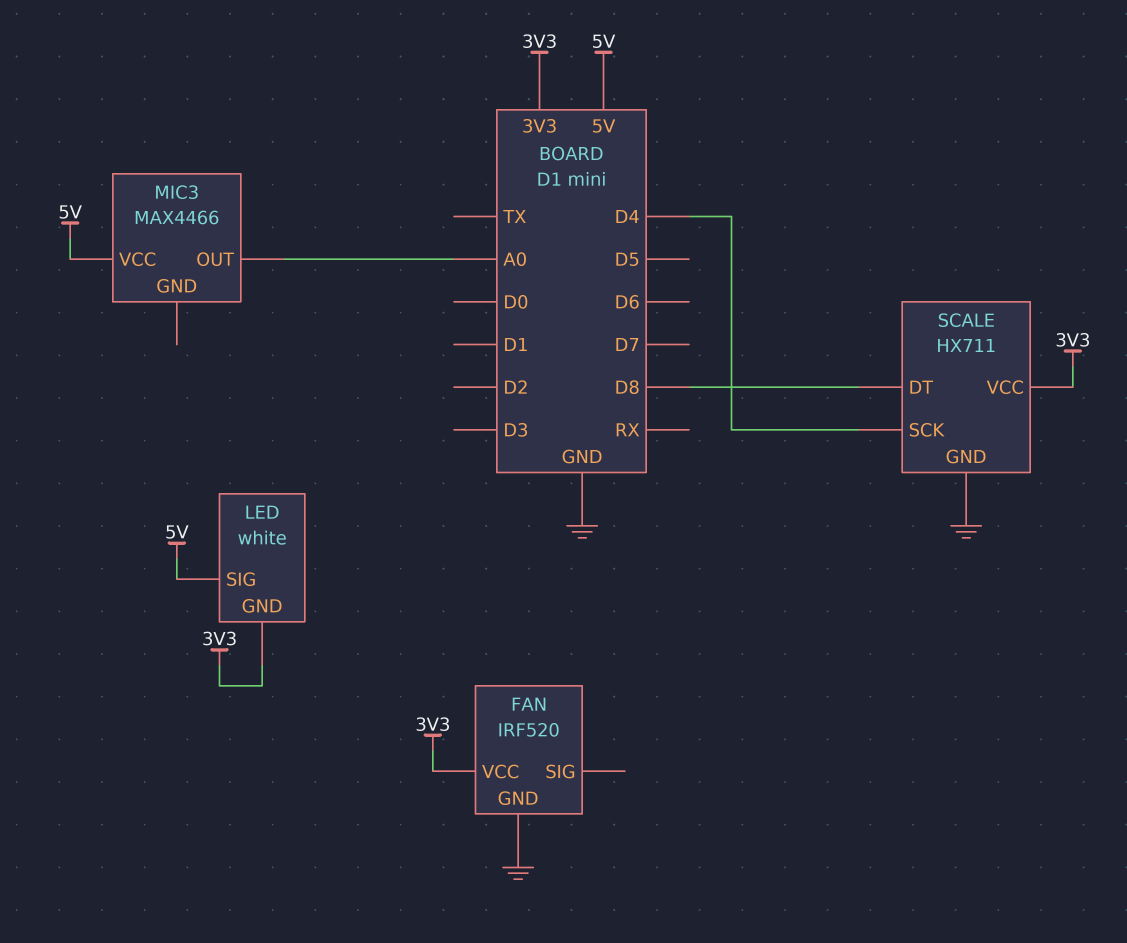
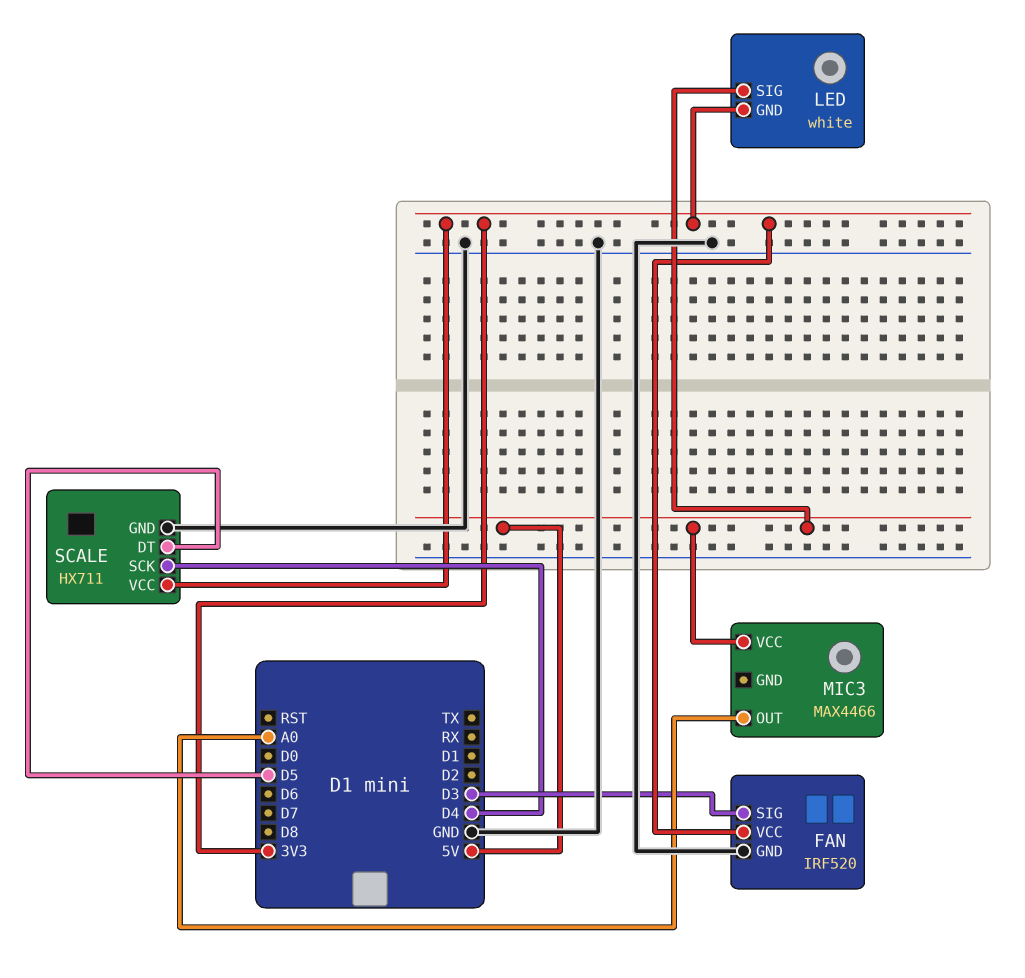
FAN pin SIG: none -> D3
SCALE pin DT: D8 -> D5

